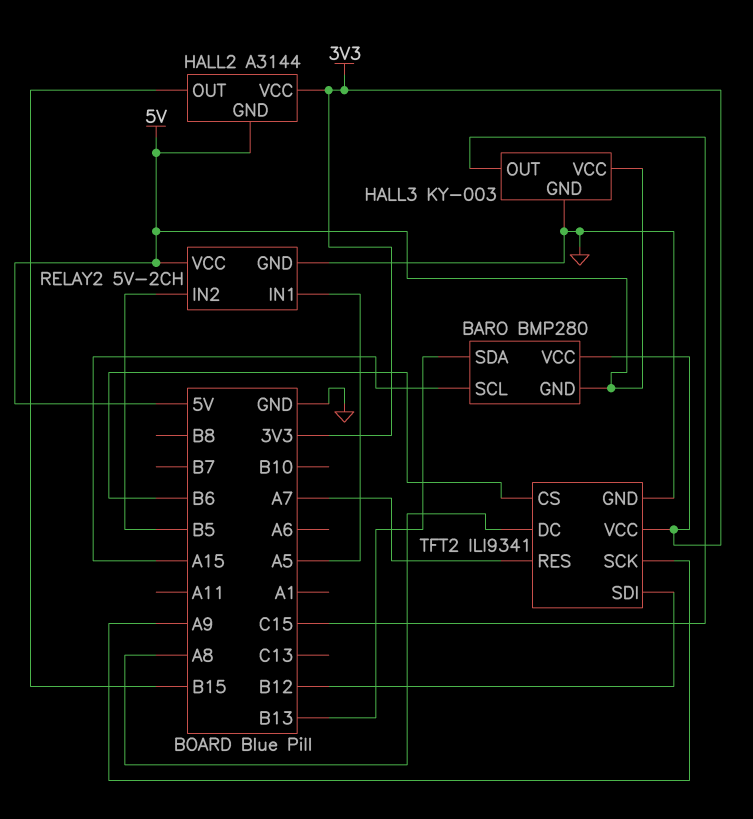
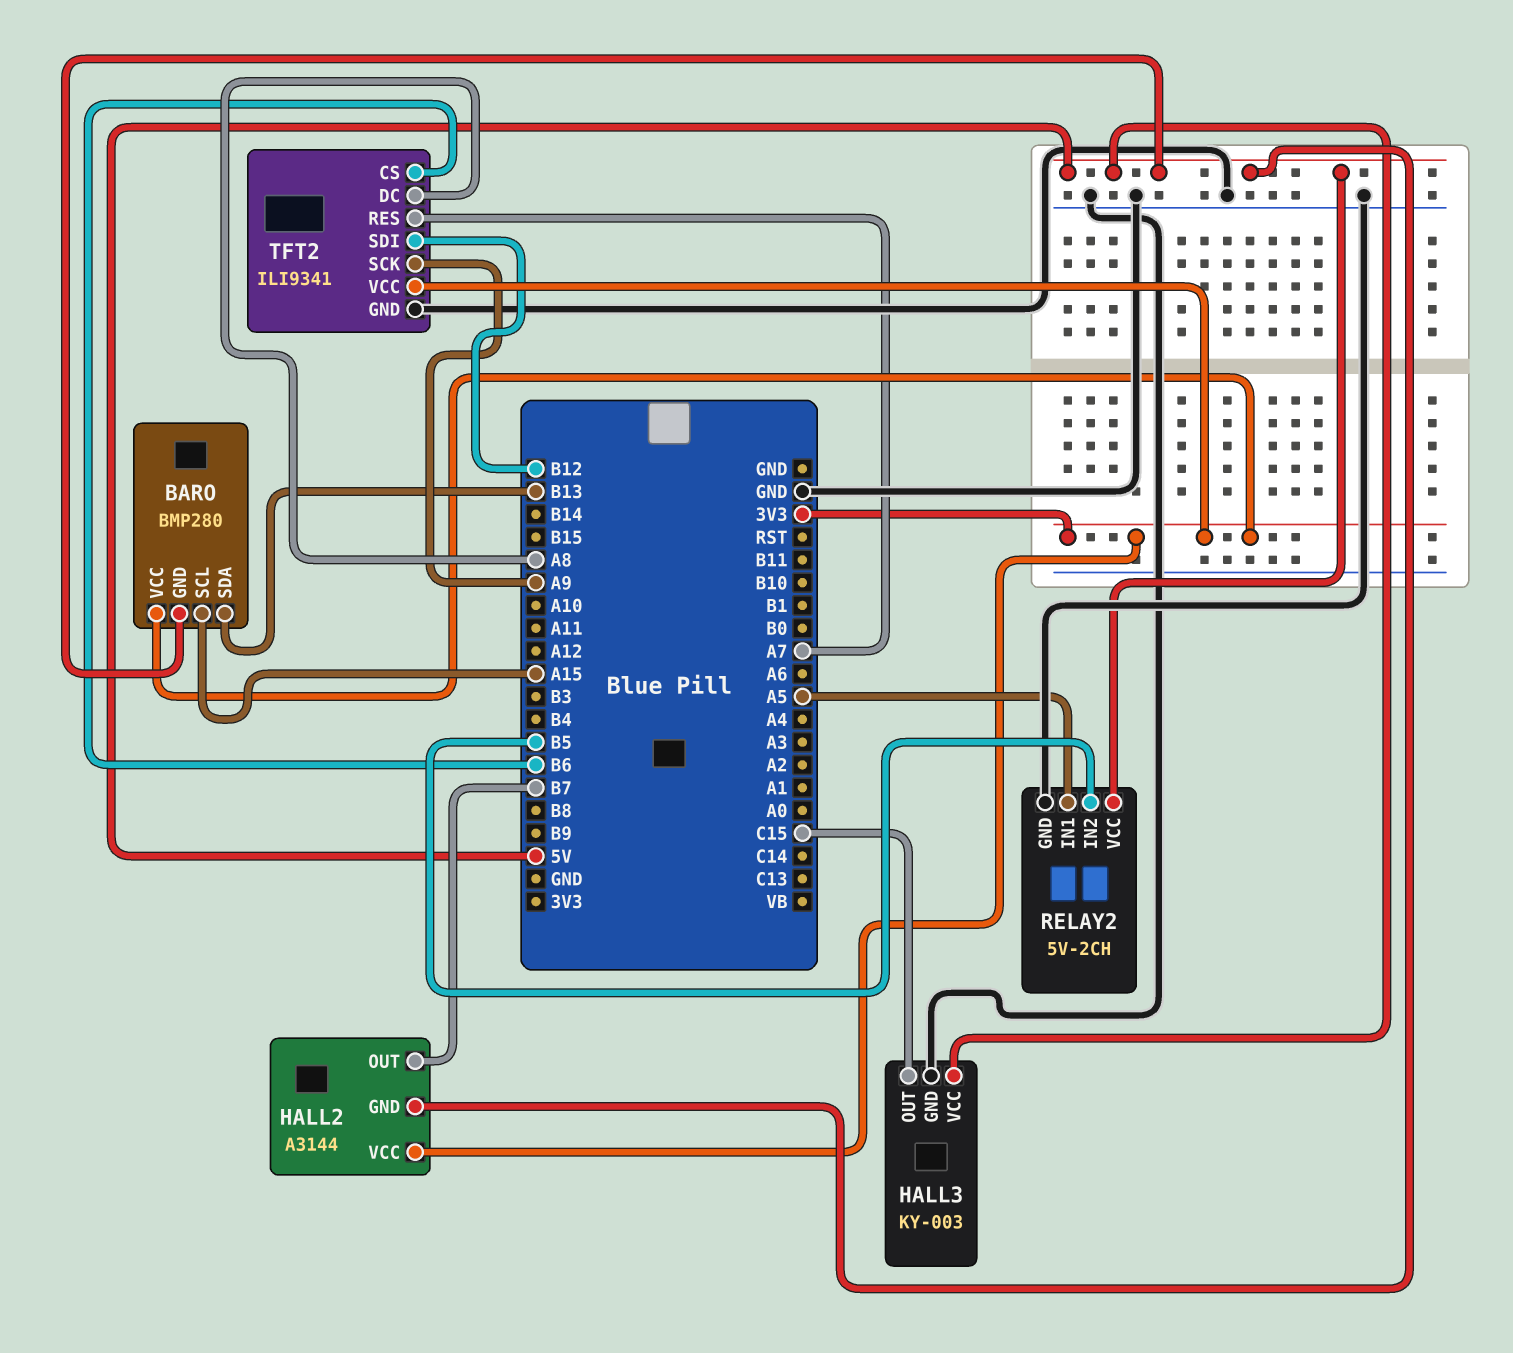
HALL2 pin OUT: B15 -> B7

